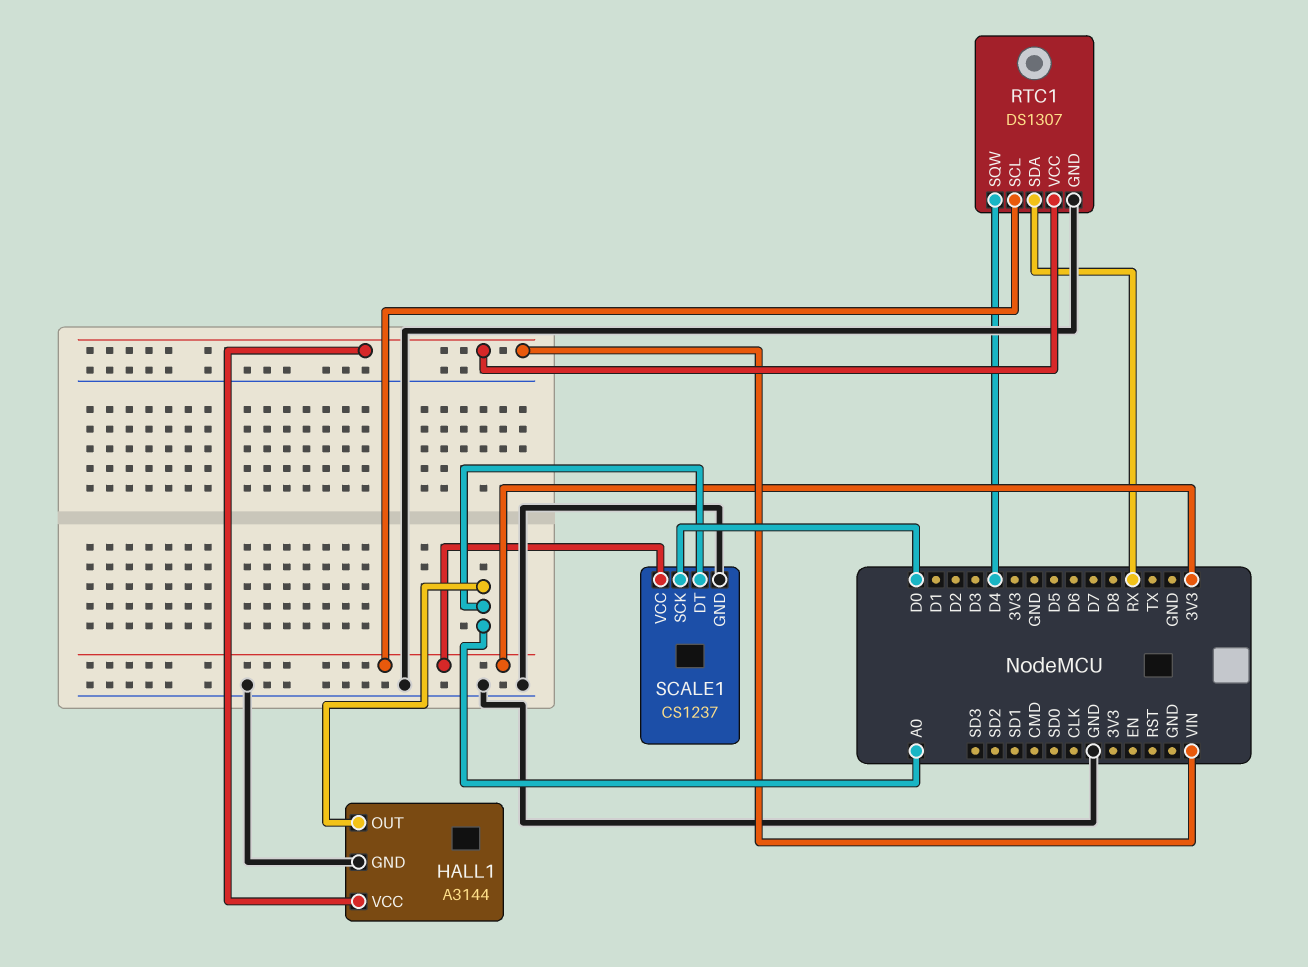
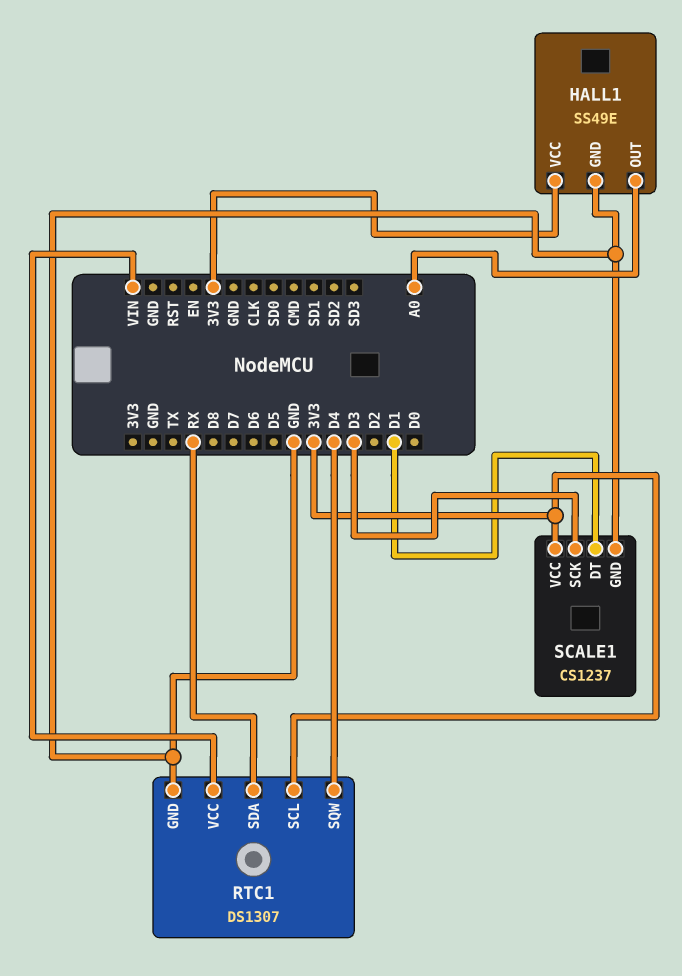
HALL1: A3144 -> SS49E
HALL1 pin VCC: VIN -> 3V3
SCALE1 pin DT: A0 -> D1
SCALE1 pin SCK: D0 -> D3

